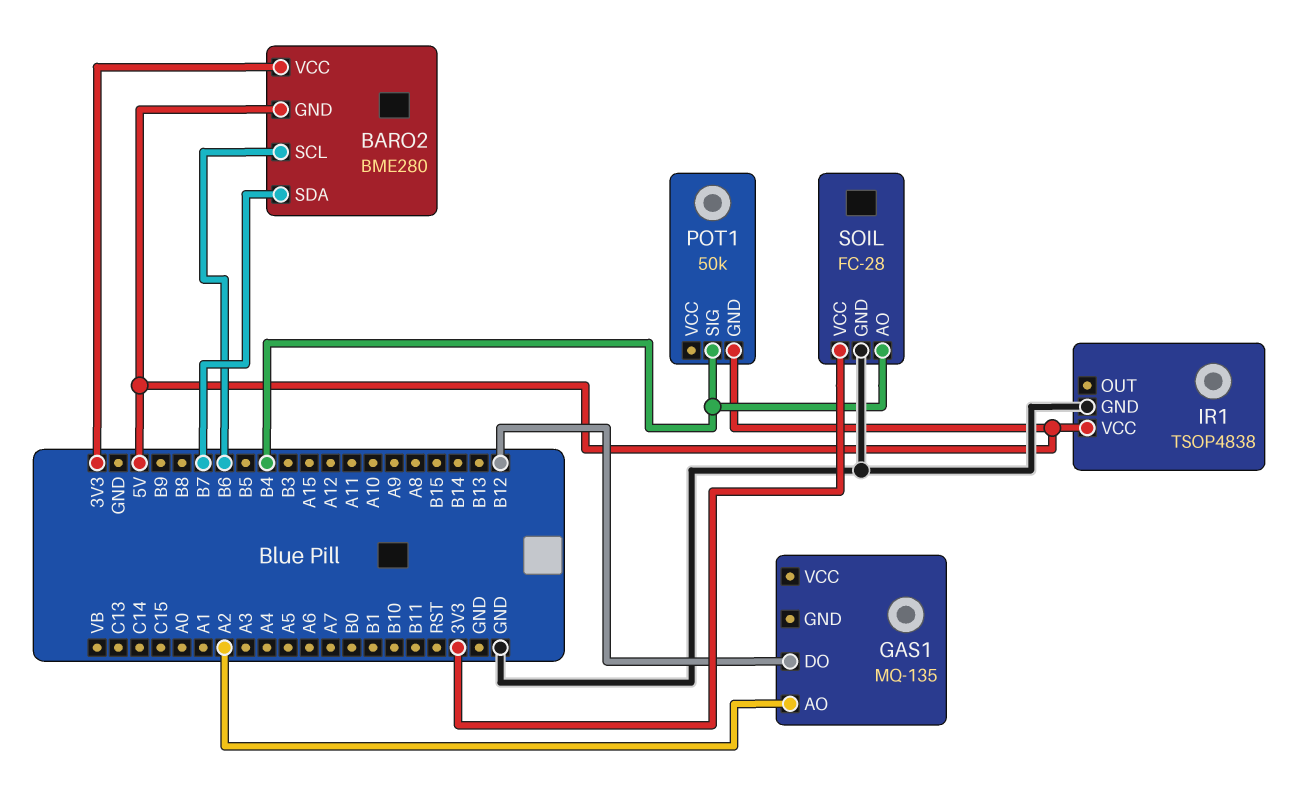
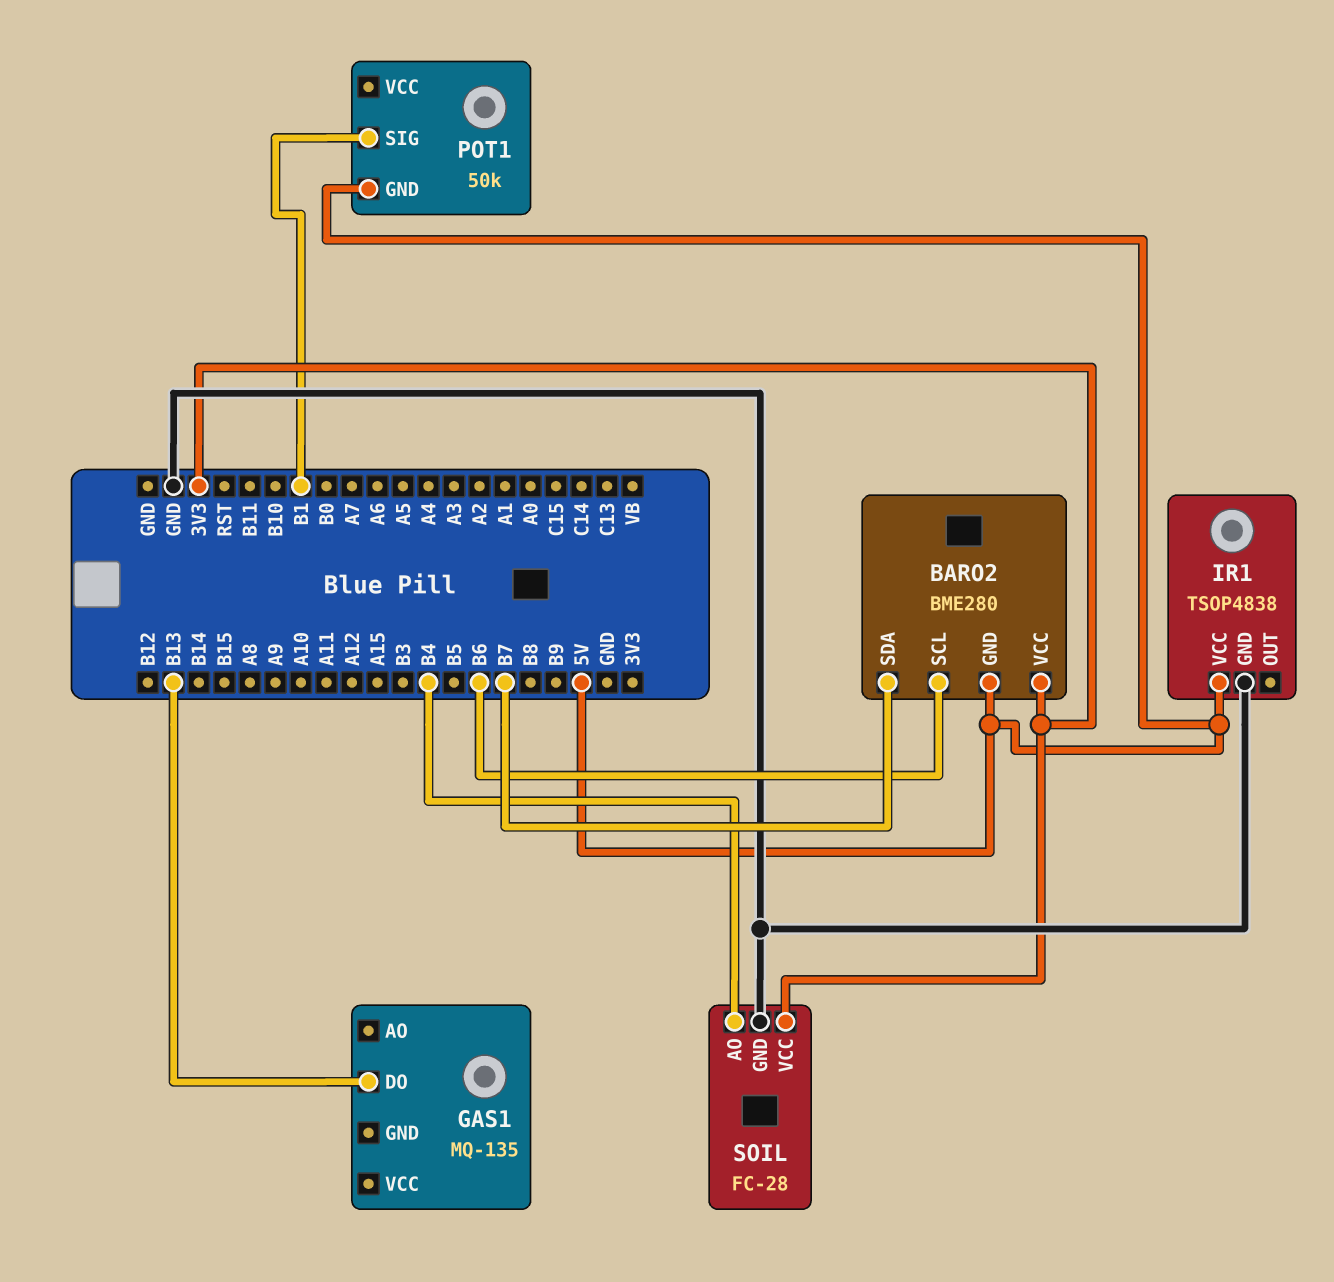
GAS1 pin AO: A2 -> none
GAS1 pin DO: B12 -> B13
POT1 pin SIG: B4 -> B1

